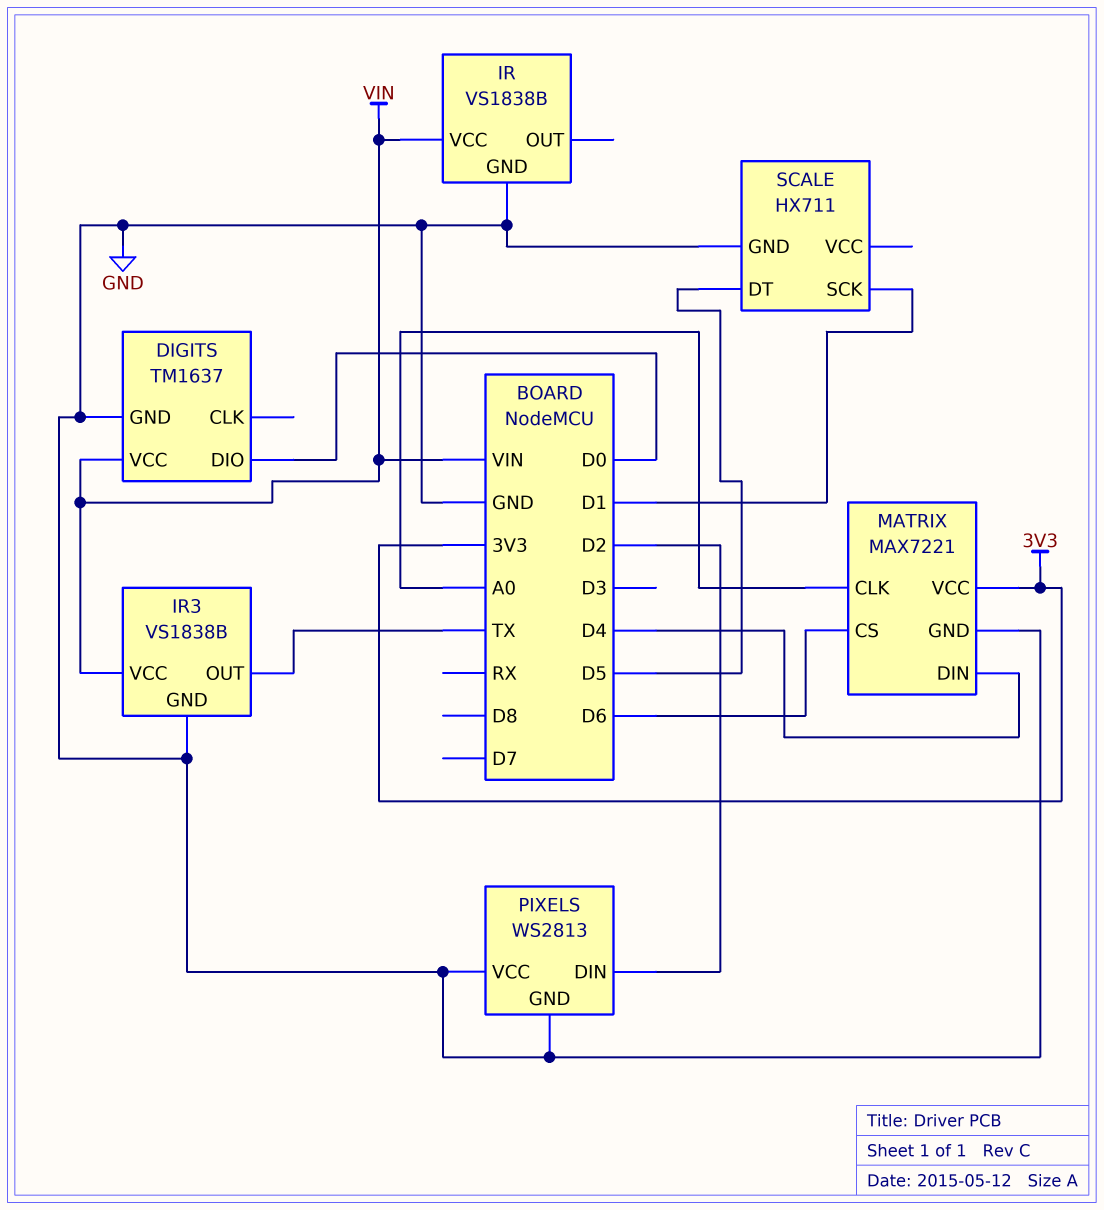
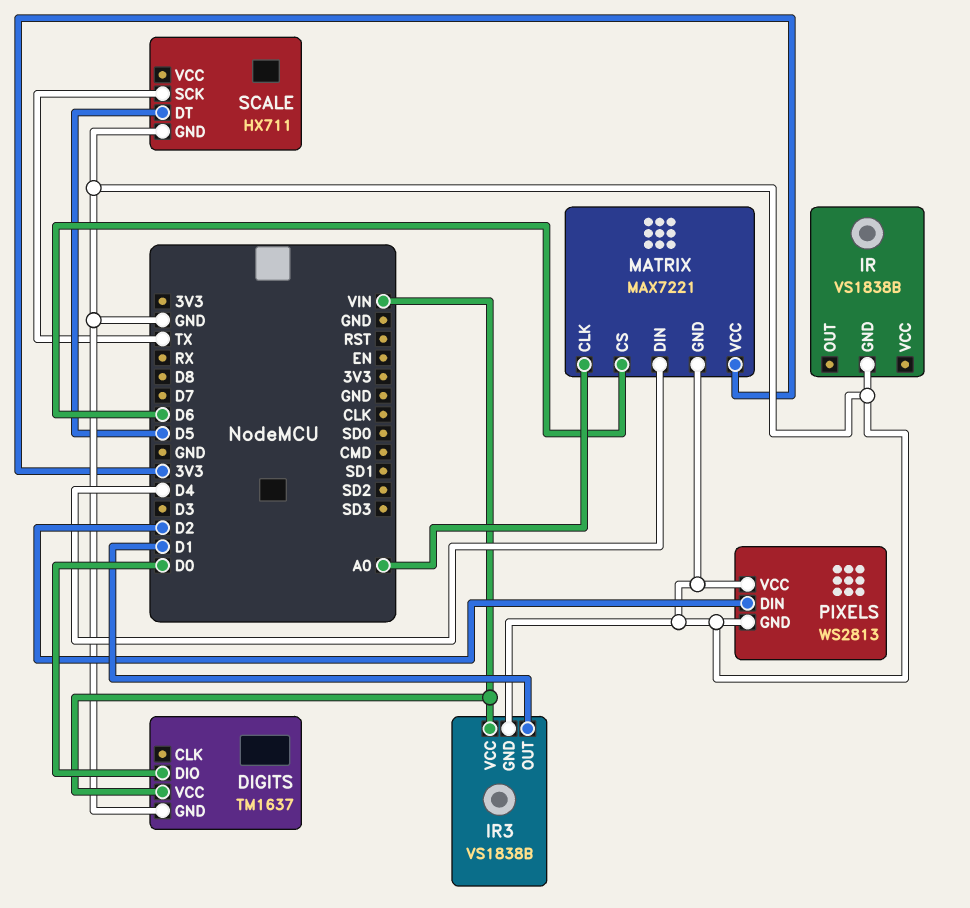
IR pin VCC: VIN -> none
IR3 pin OUT: TX -> D1
SCALE pin SCK: D1 -> TX

